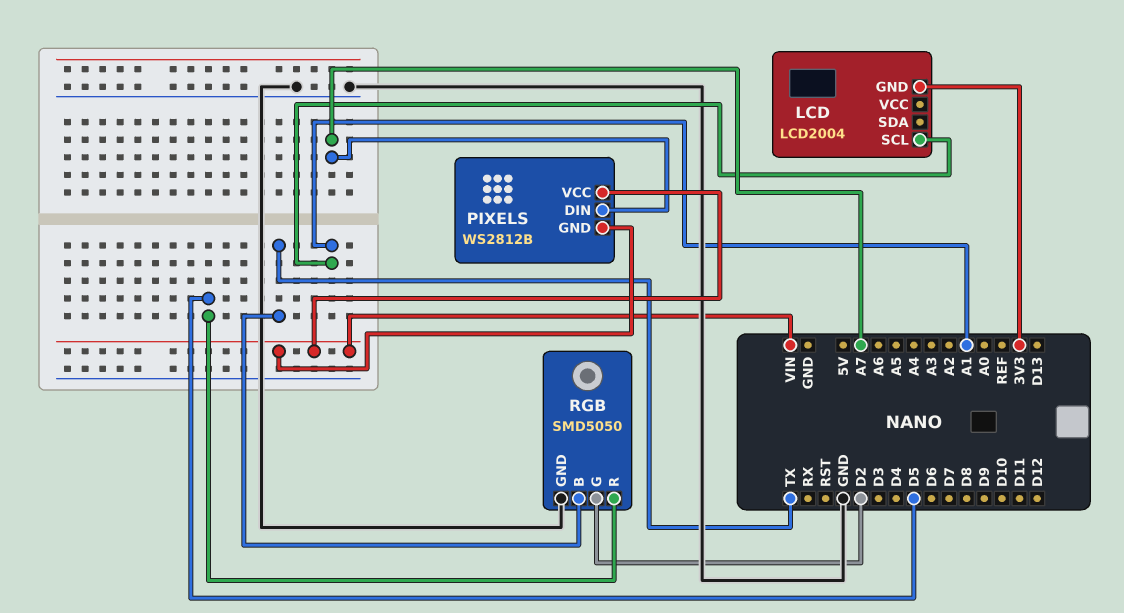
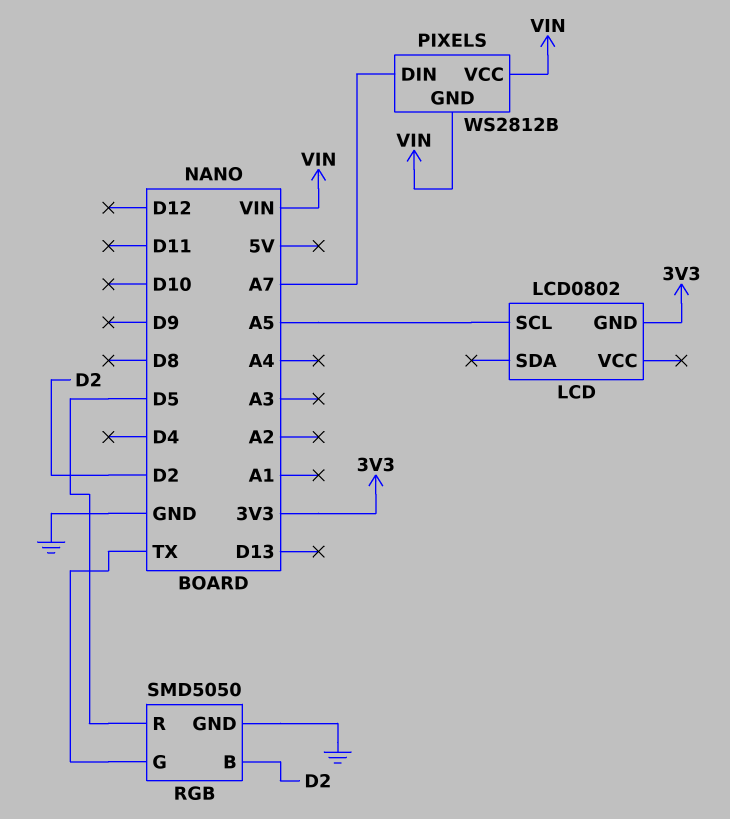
LCD: LCD2004 -> LCD0802
LCD pin SCL: A1 -> A5
RGB pin B: TX -> D2
RGB pin G: D2 -> TX

